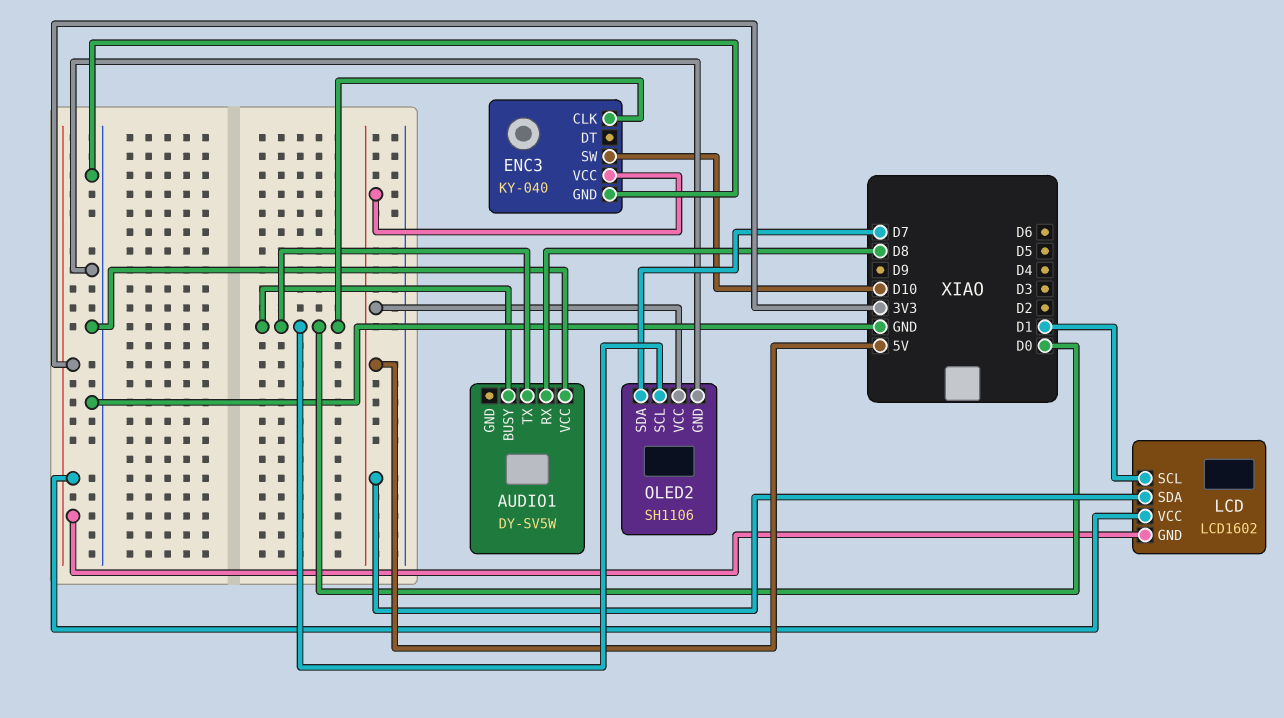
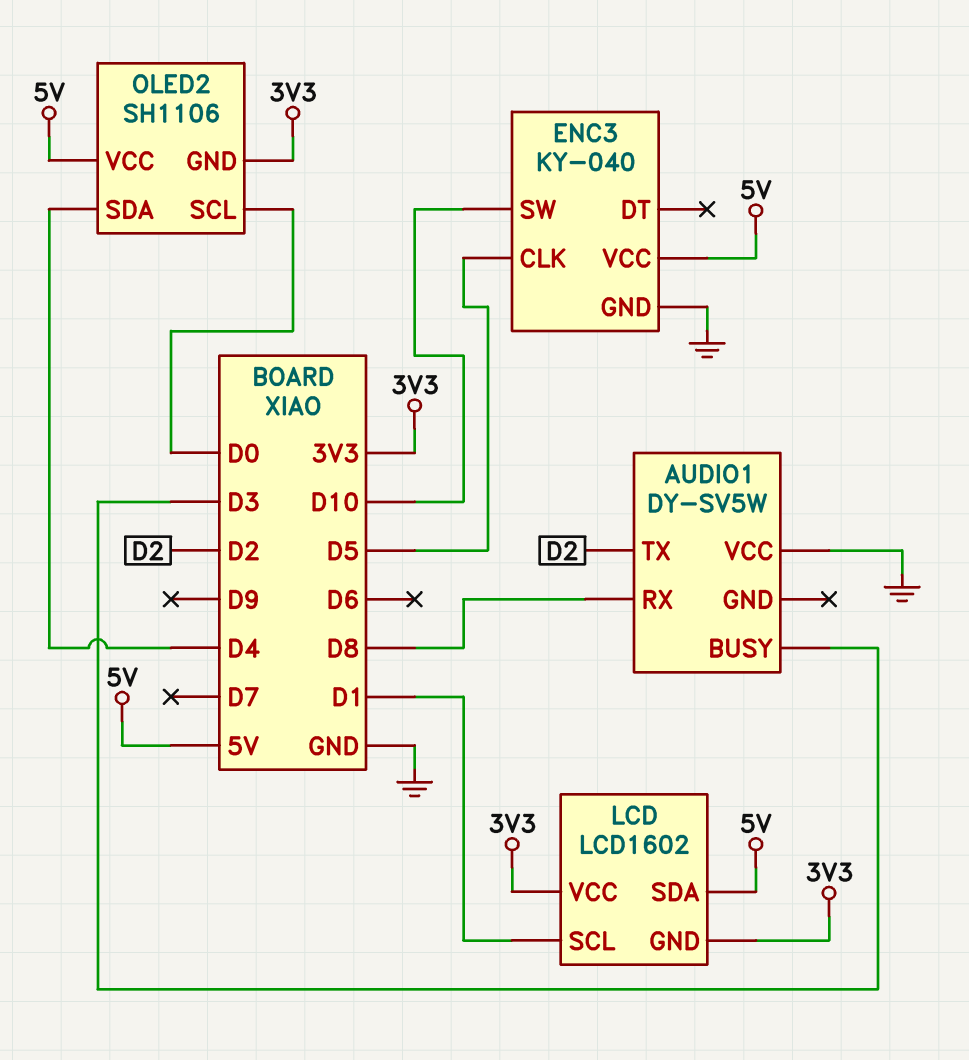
AUDIO1 pin BUSY: D0 -> D3
AUDIO1 pin TX: D0 -> D2
ENC3 pin CLK: D0 -> D5
OLED2 pin GND: GND -> 3V3
OLED2 pin SDA: D7 -> D4

